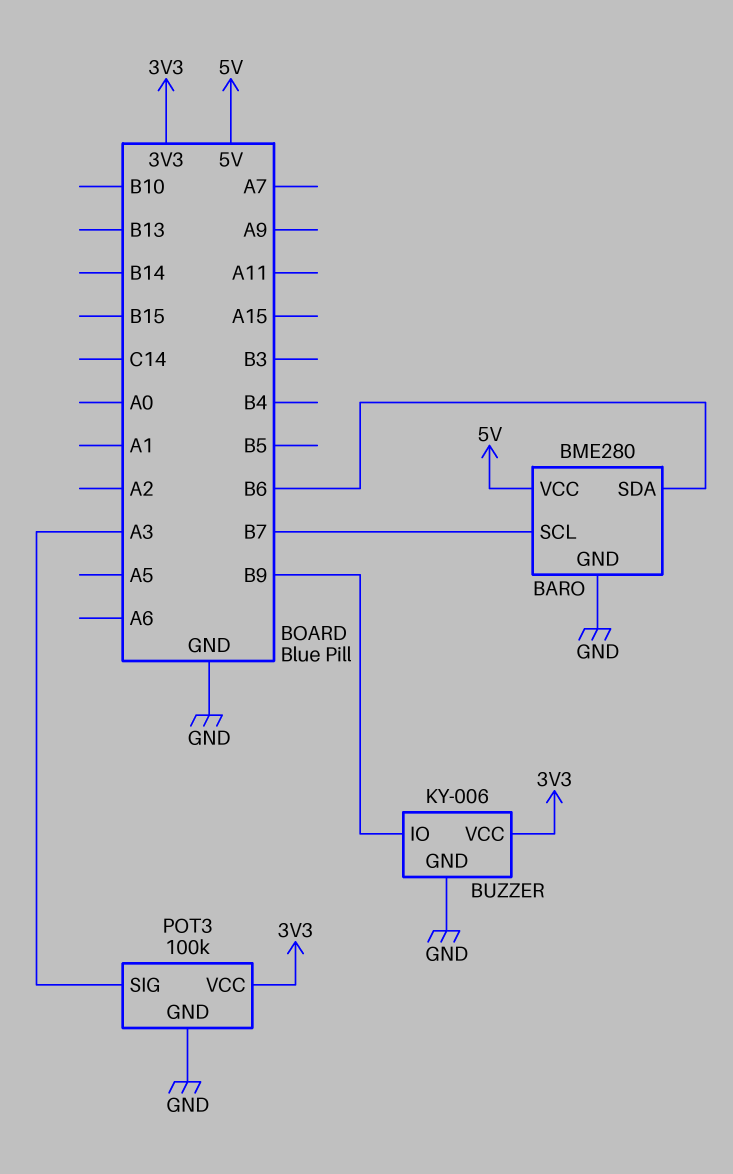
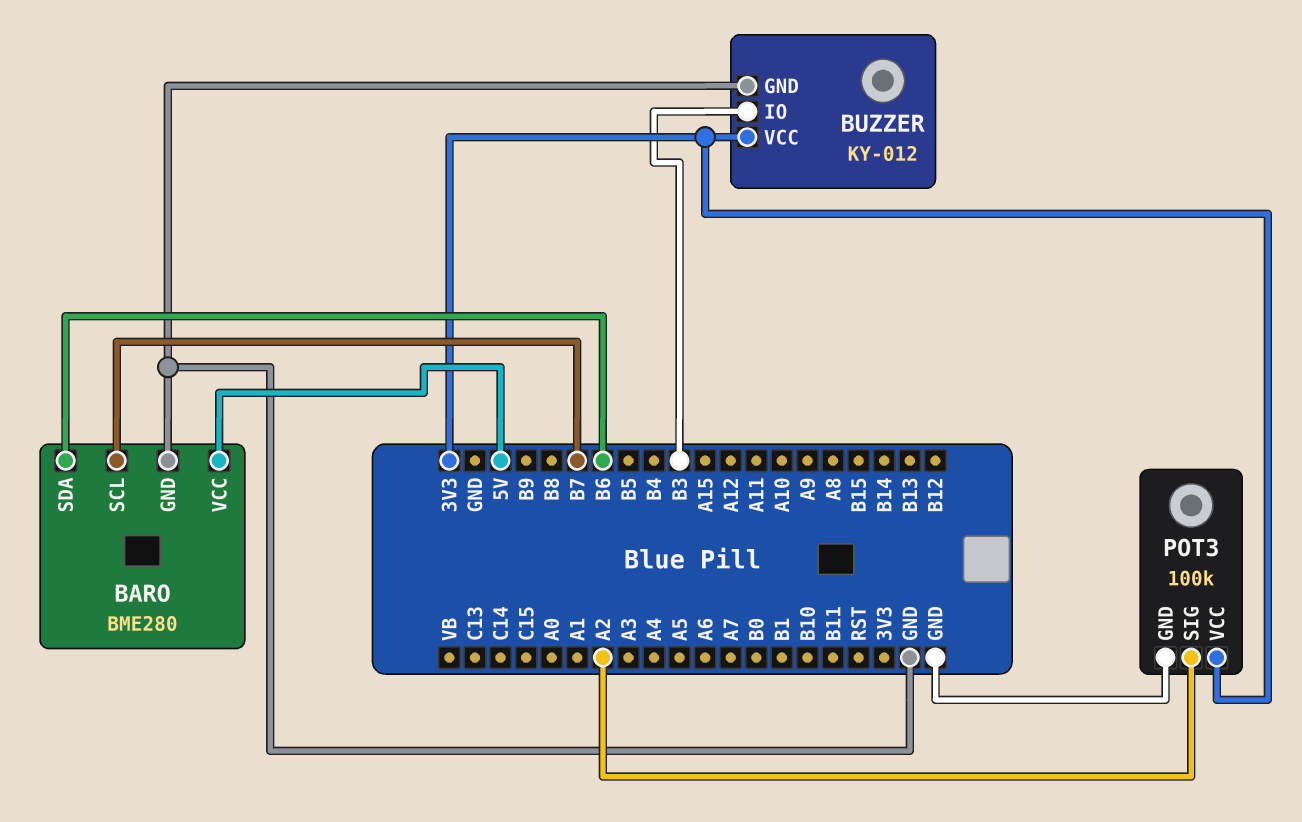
BUZZER: KY-006 -> KY-012
BUZZER pin IO: B9 -> B3
POT3 pin SIG: A3 -> A2

